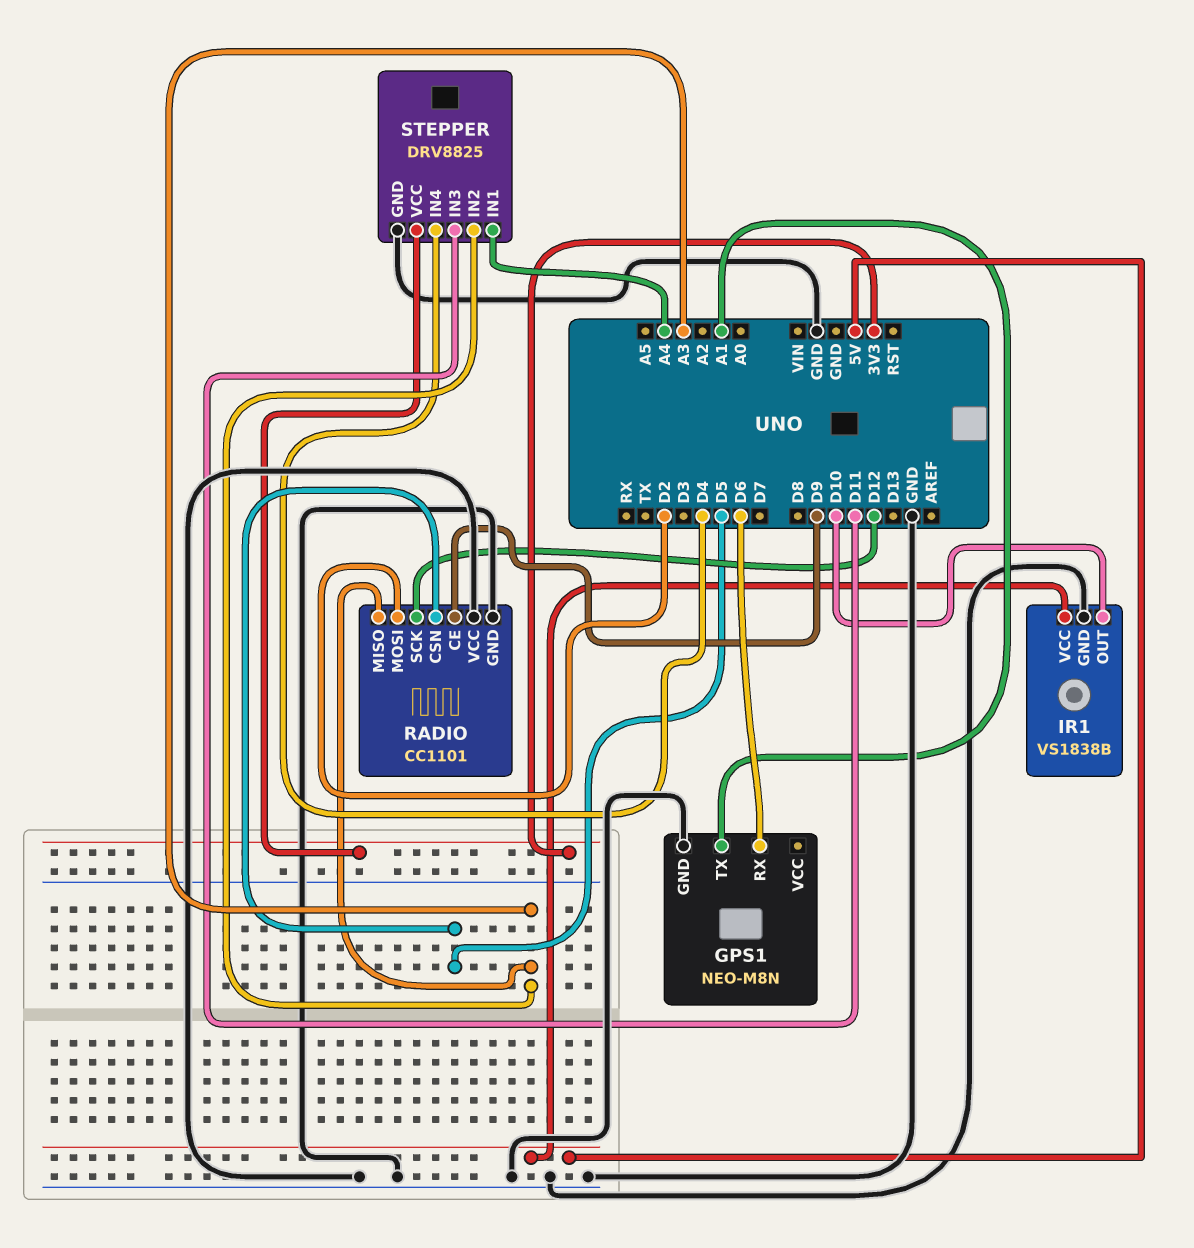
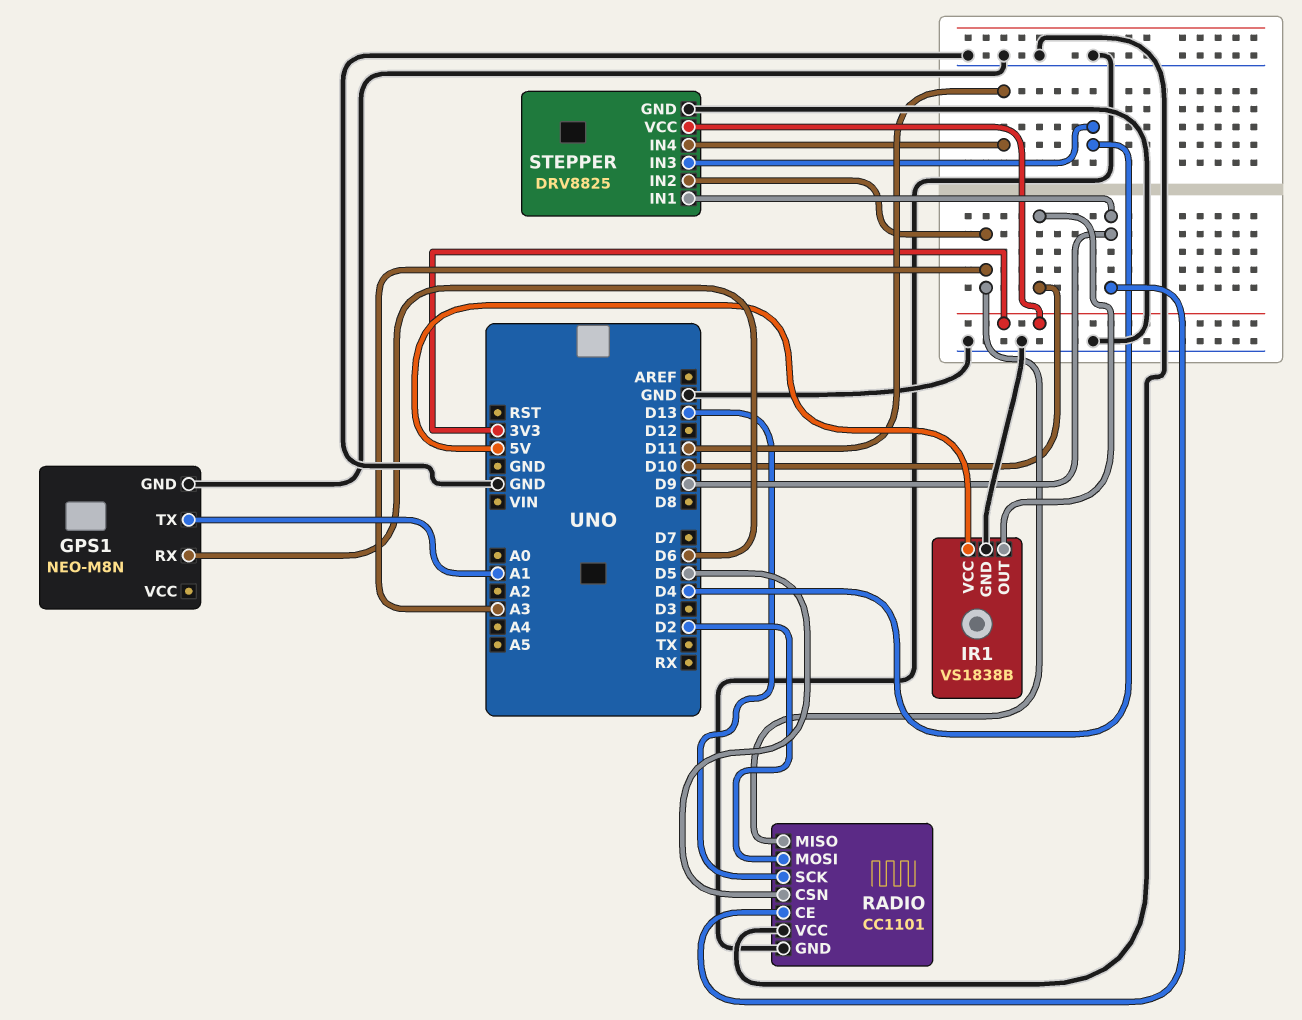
RADIO pin SCK: D12 -> D13
STEPPER pin IN1: A4 -> D9
STEPPER pin IN3: D11 -> D4
STEPPER pin IN4: D4 -> D11

